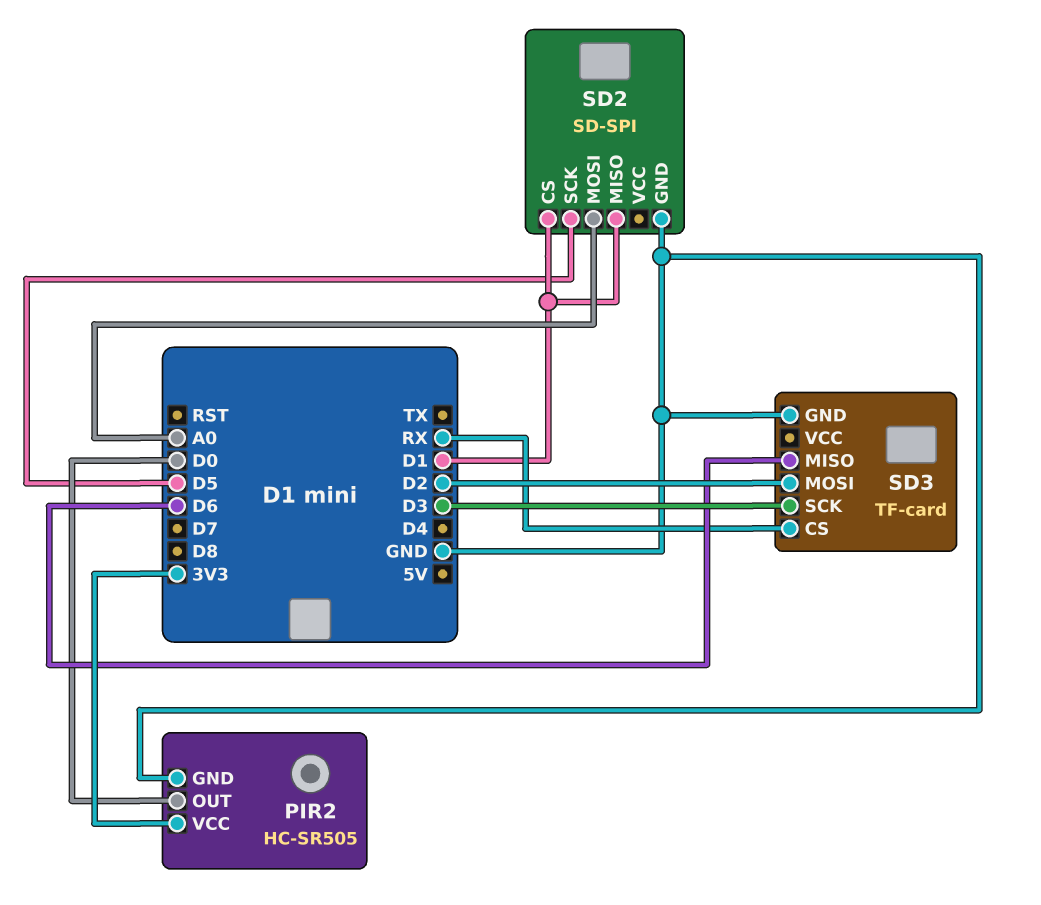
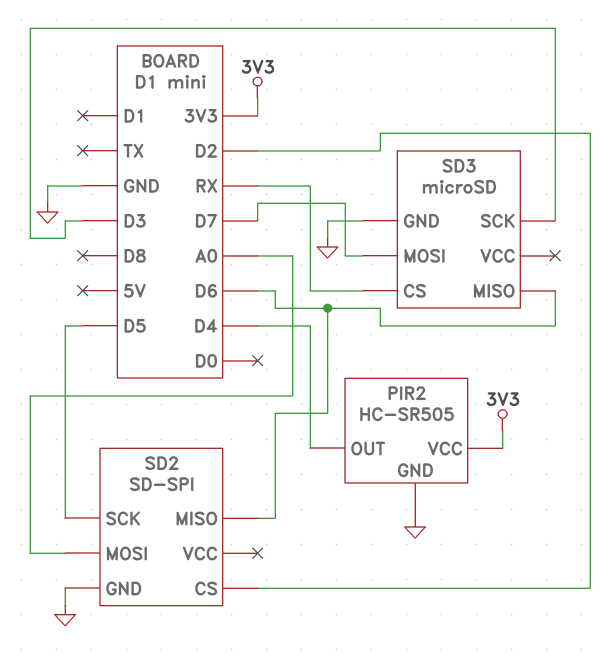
PIR2 pin OUT: D0 -> D4
SD2 pin CS: D1 -> D2
SD2 pin MISO: D1 -> D6
SD3: TF-card -> microSD
SD3 pin MOSI: D2 -> D7

